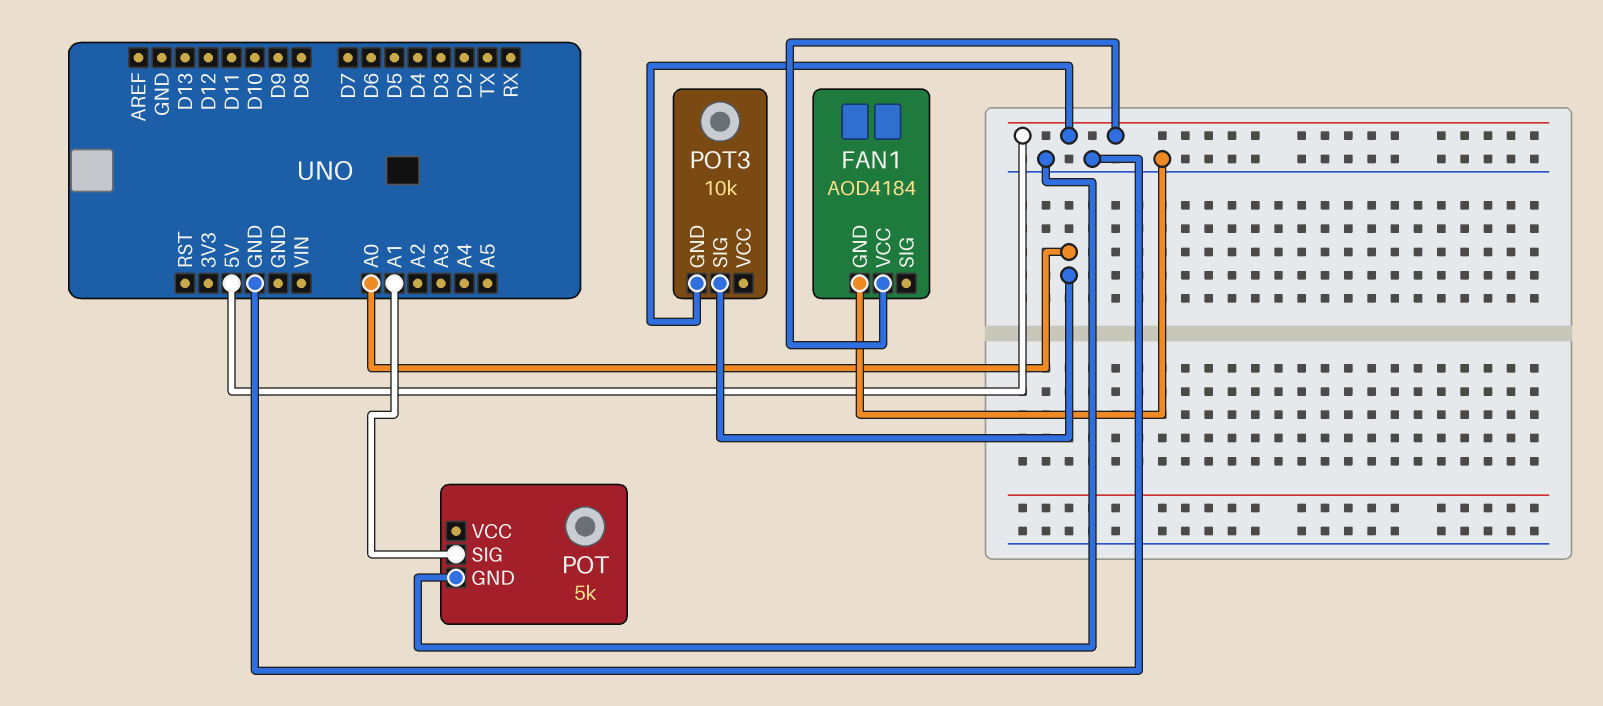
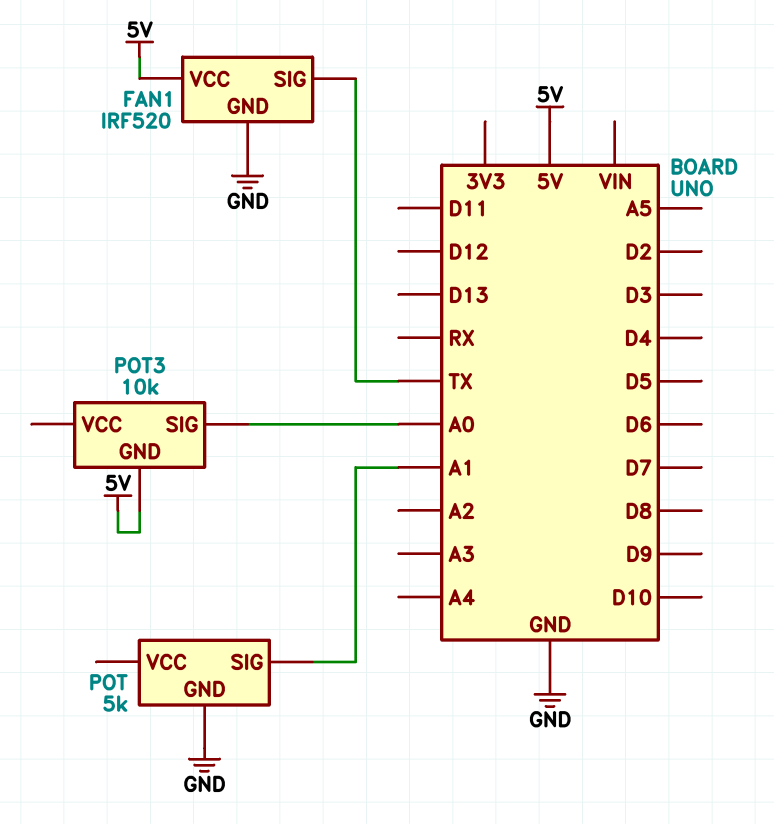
FAN1: AOD4184 -> IRF520
FAN1 pin SIG: none -> TX

